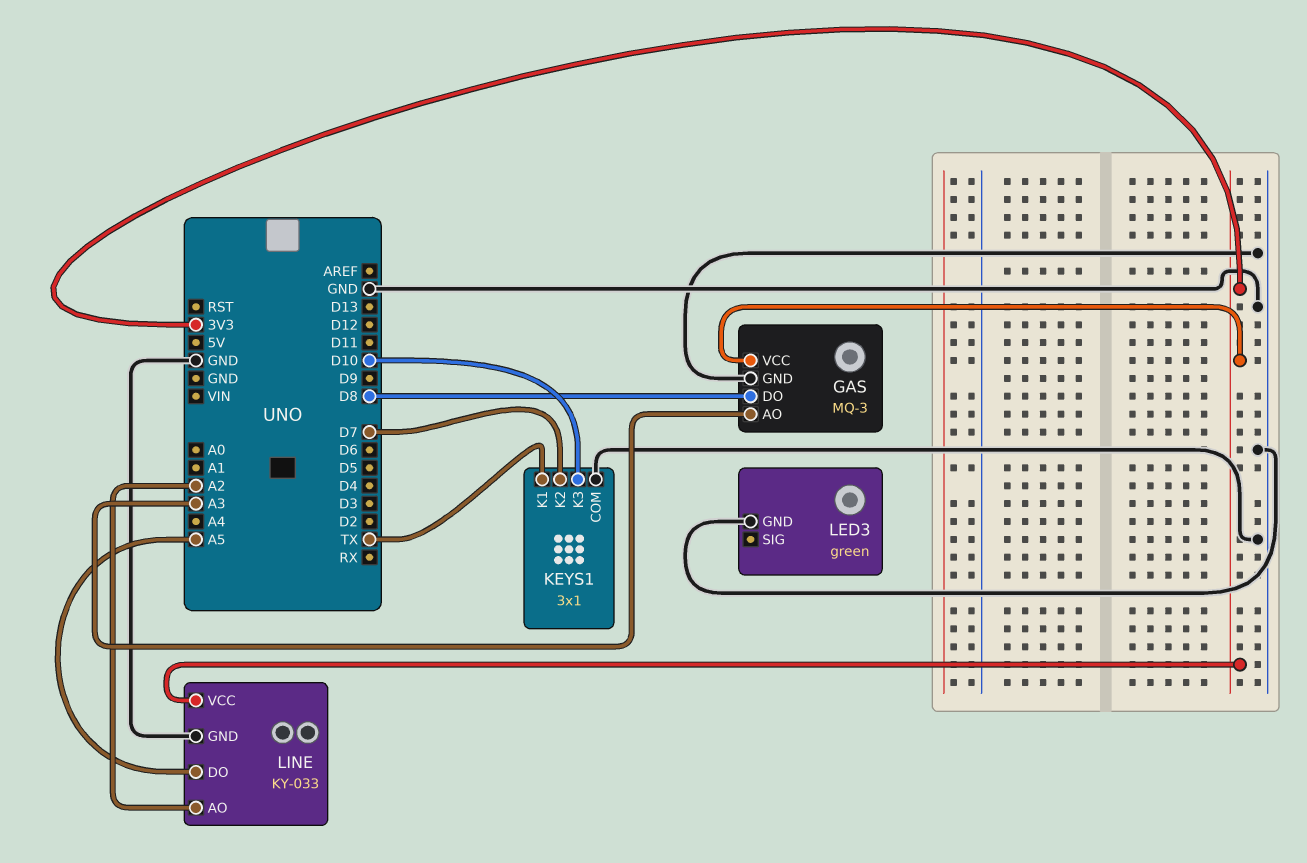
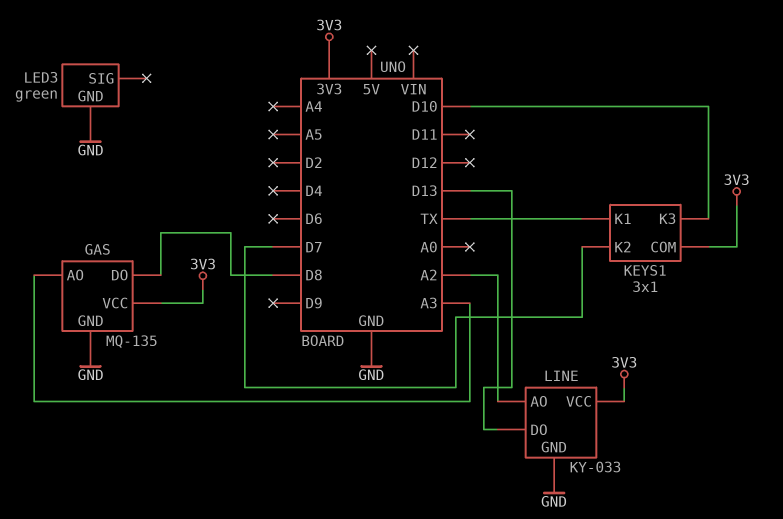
GAS: MQ-3 -> MQ-135
KEYS1 pin COM: GND -> 3V3
LINE pin DO: A5 -> D13

